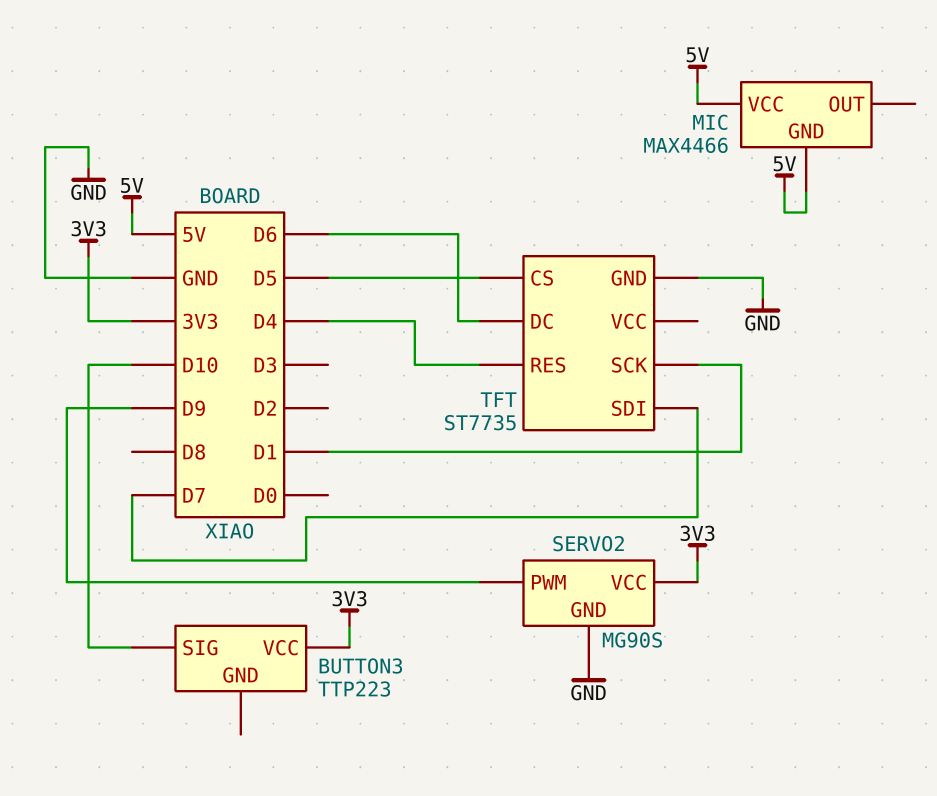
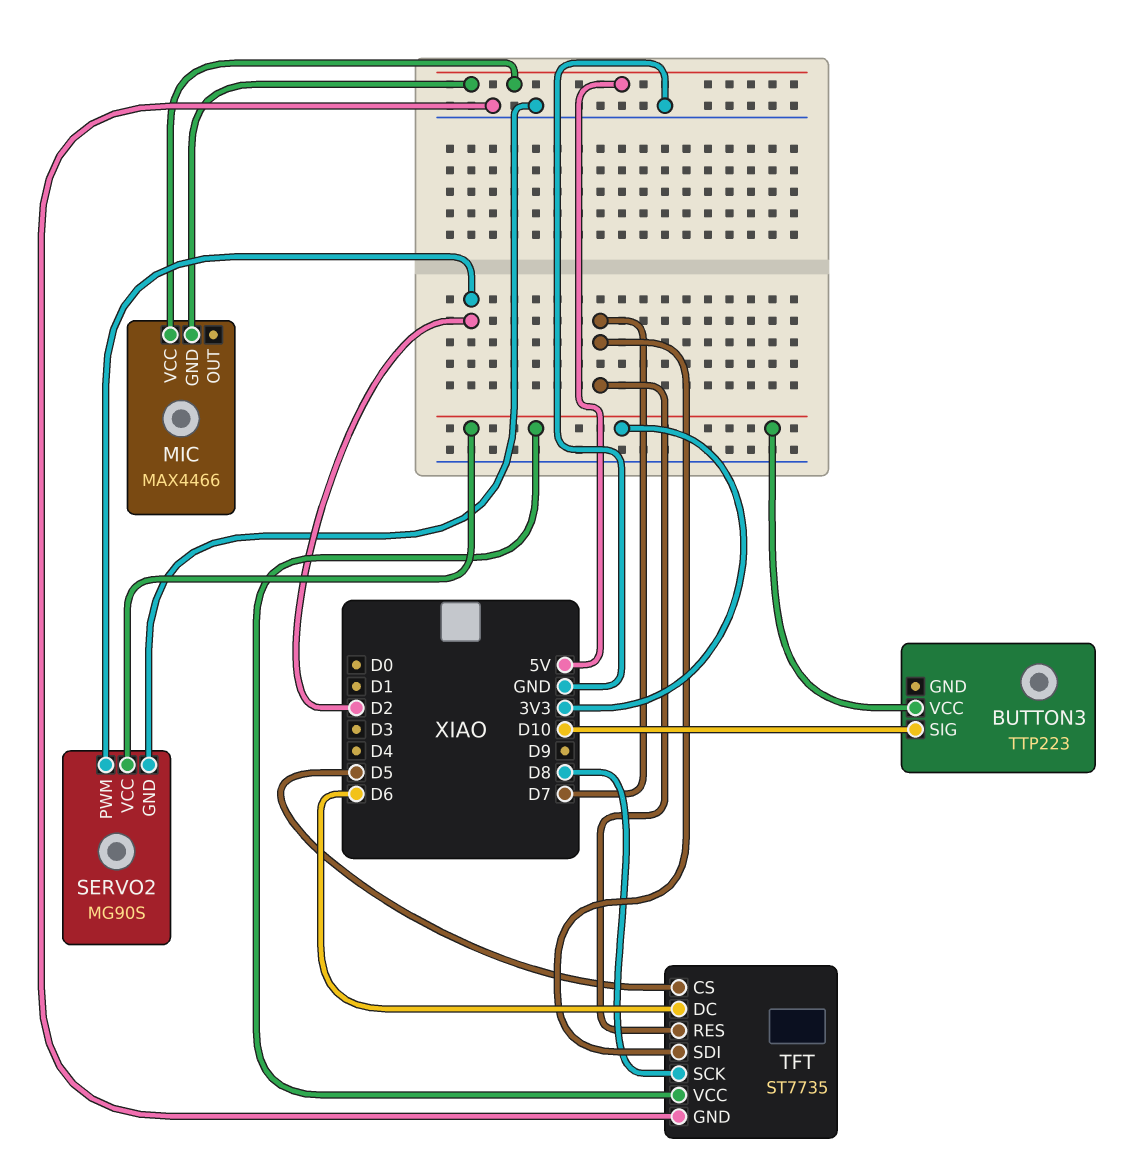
SERVO2 pin PWM: D9 -> D2
TFT pin RES: D4 -> D7
TFT pin SCK: D1 -> D8
TFT pin VCC: none -> 3V3

